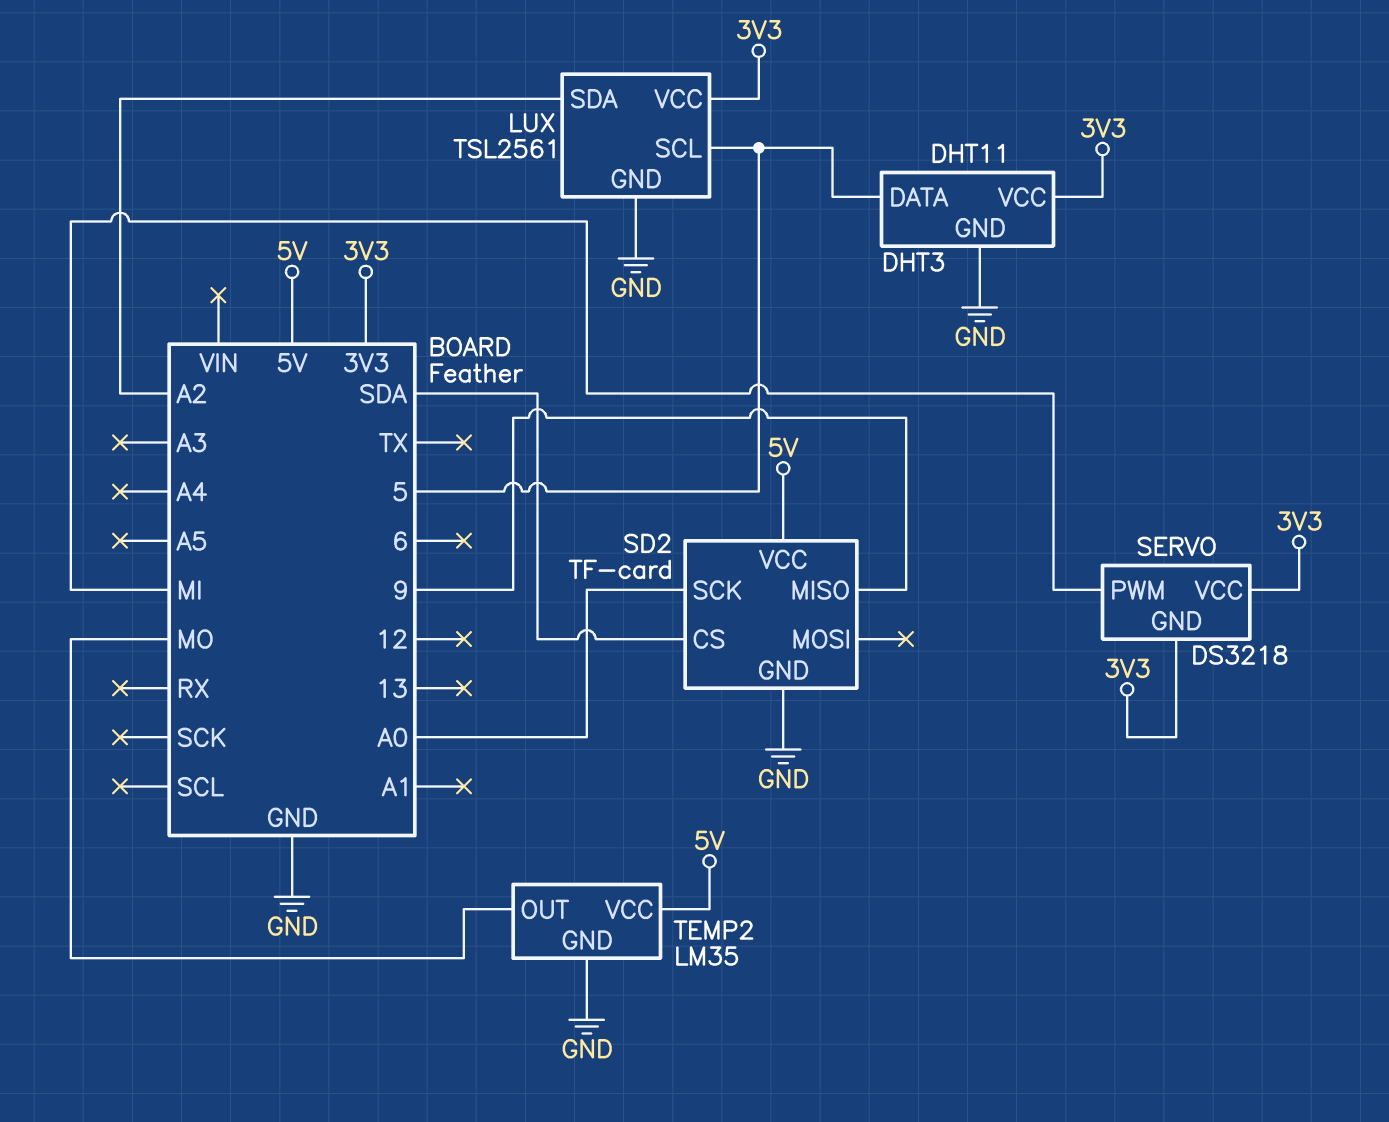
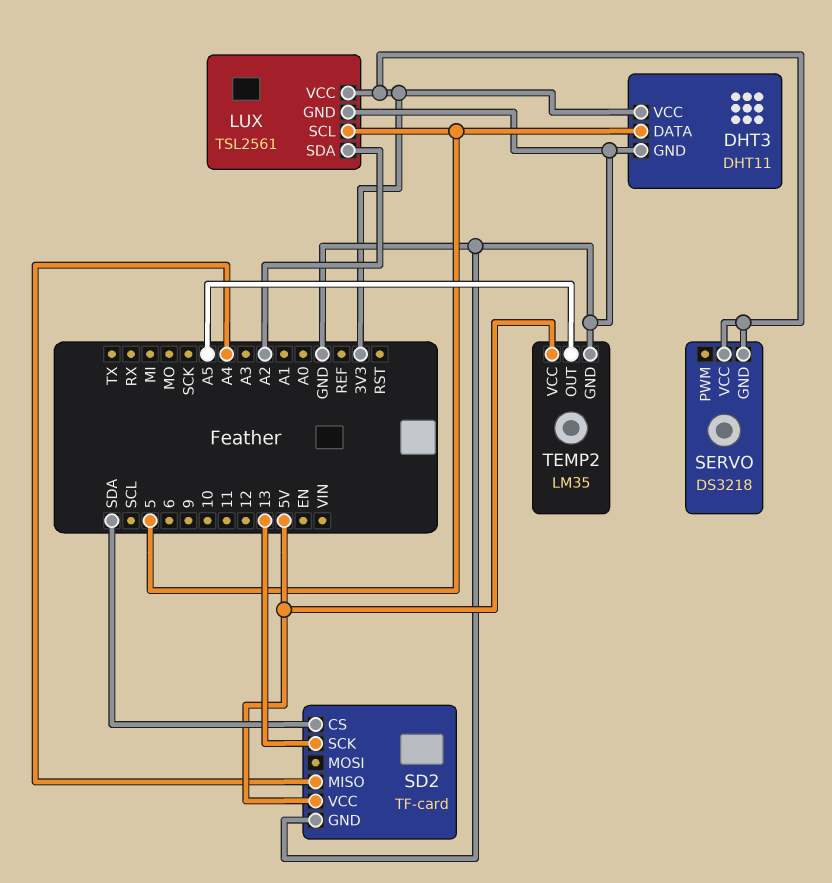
SD2 pin MISO: 9 -> A4
SD2 pin SCK: A0 -> 13
SERVO pin PWM: MI -> none
TEMP2 pin OUT: MO -> A5

